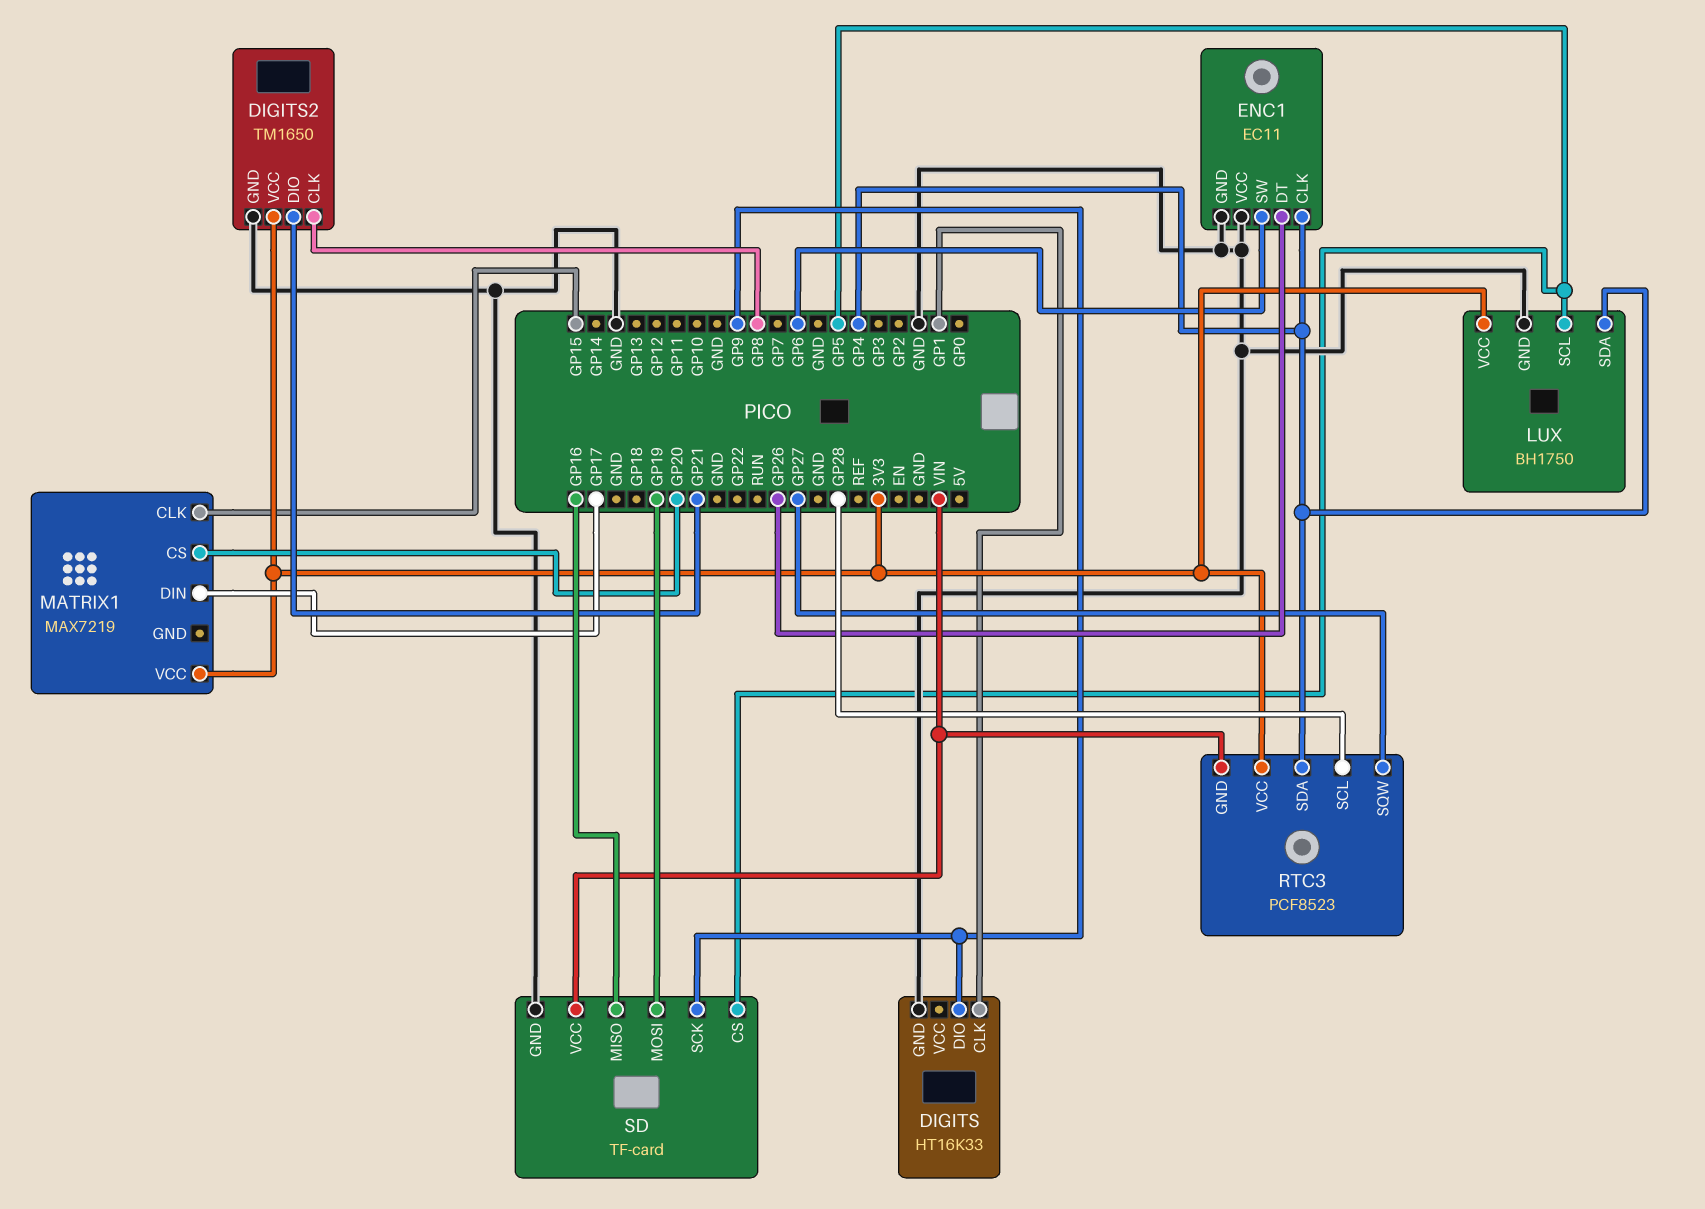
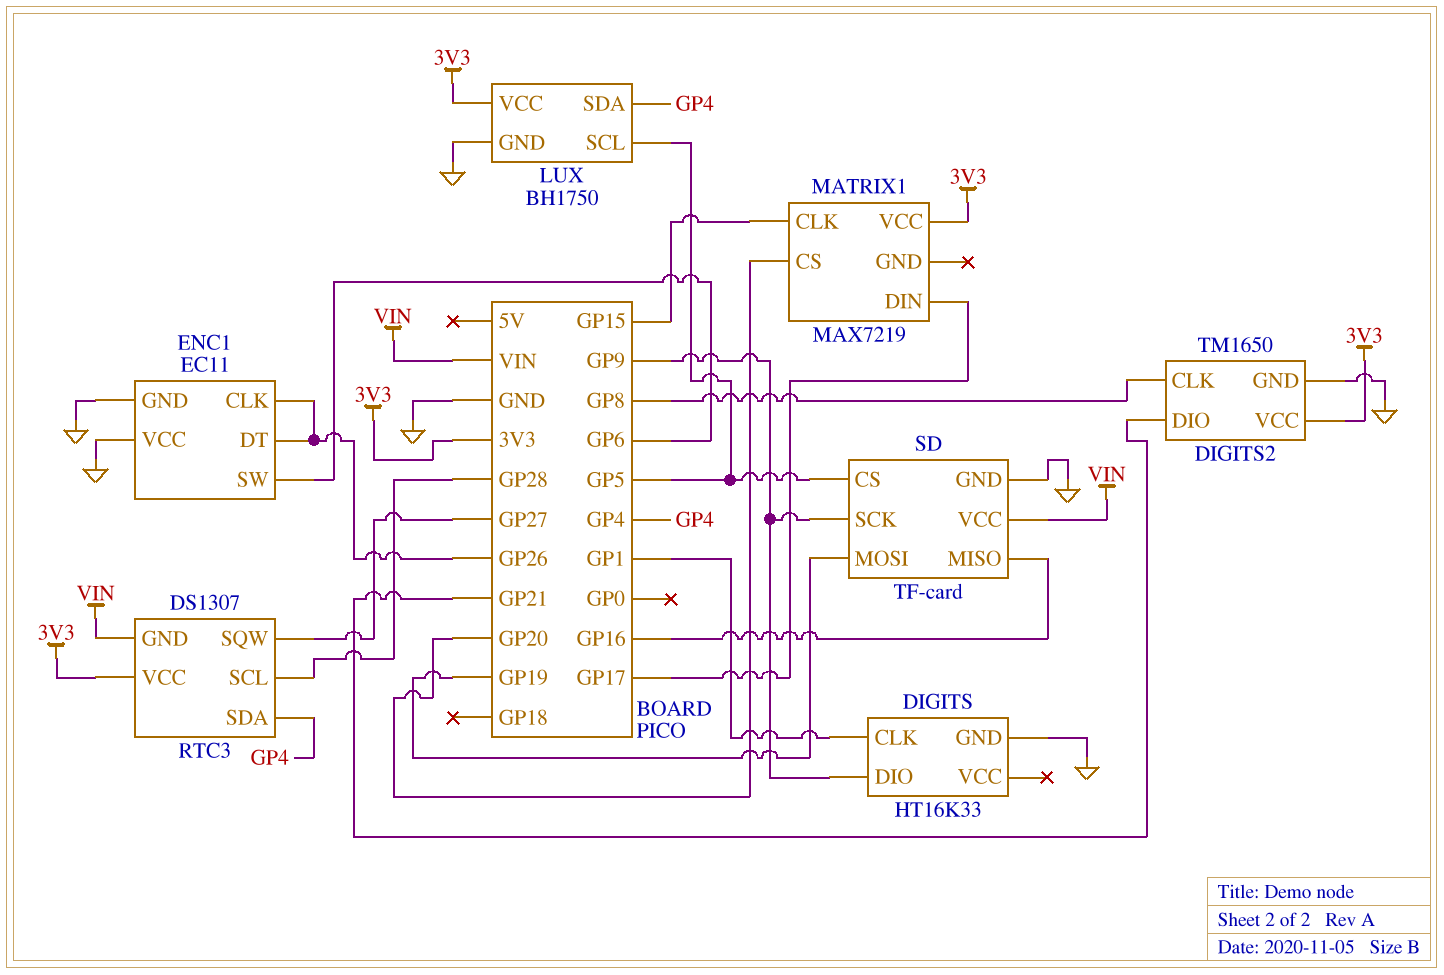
ENC1 pin CLK: GP4 -> GP26
RTC3: PCF8523 -> DS1307

